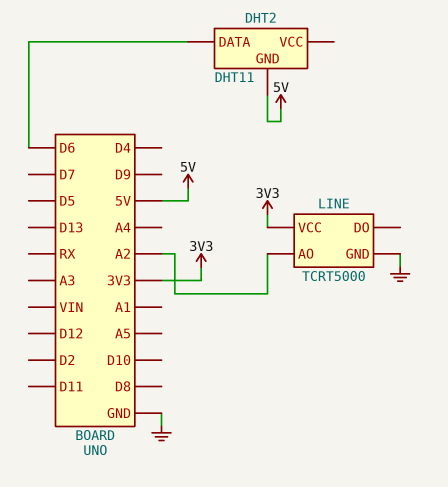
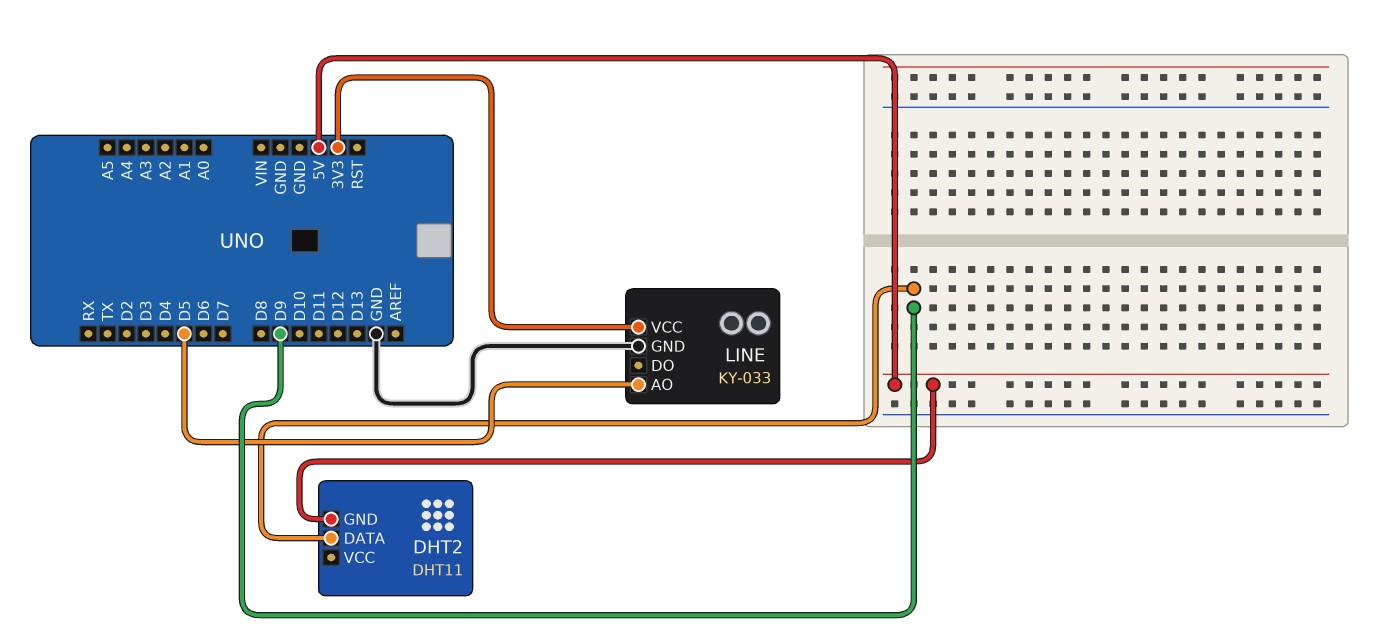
DHT2 pin DATA: D6 -> D9
LINE: TCRT5000 -> KY-033
LINE pin AO: A2 -> D5

